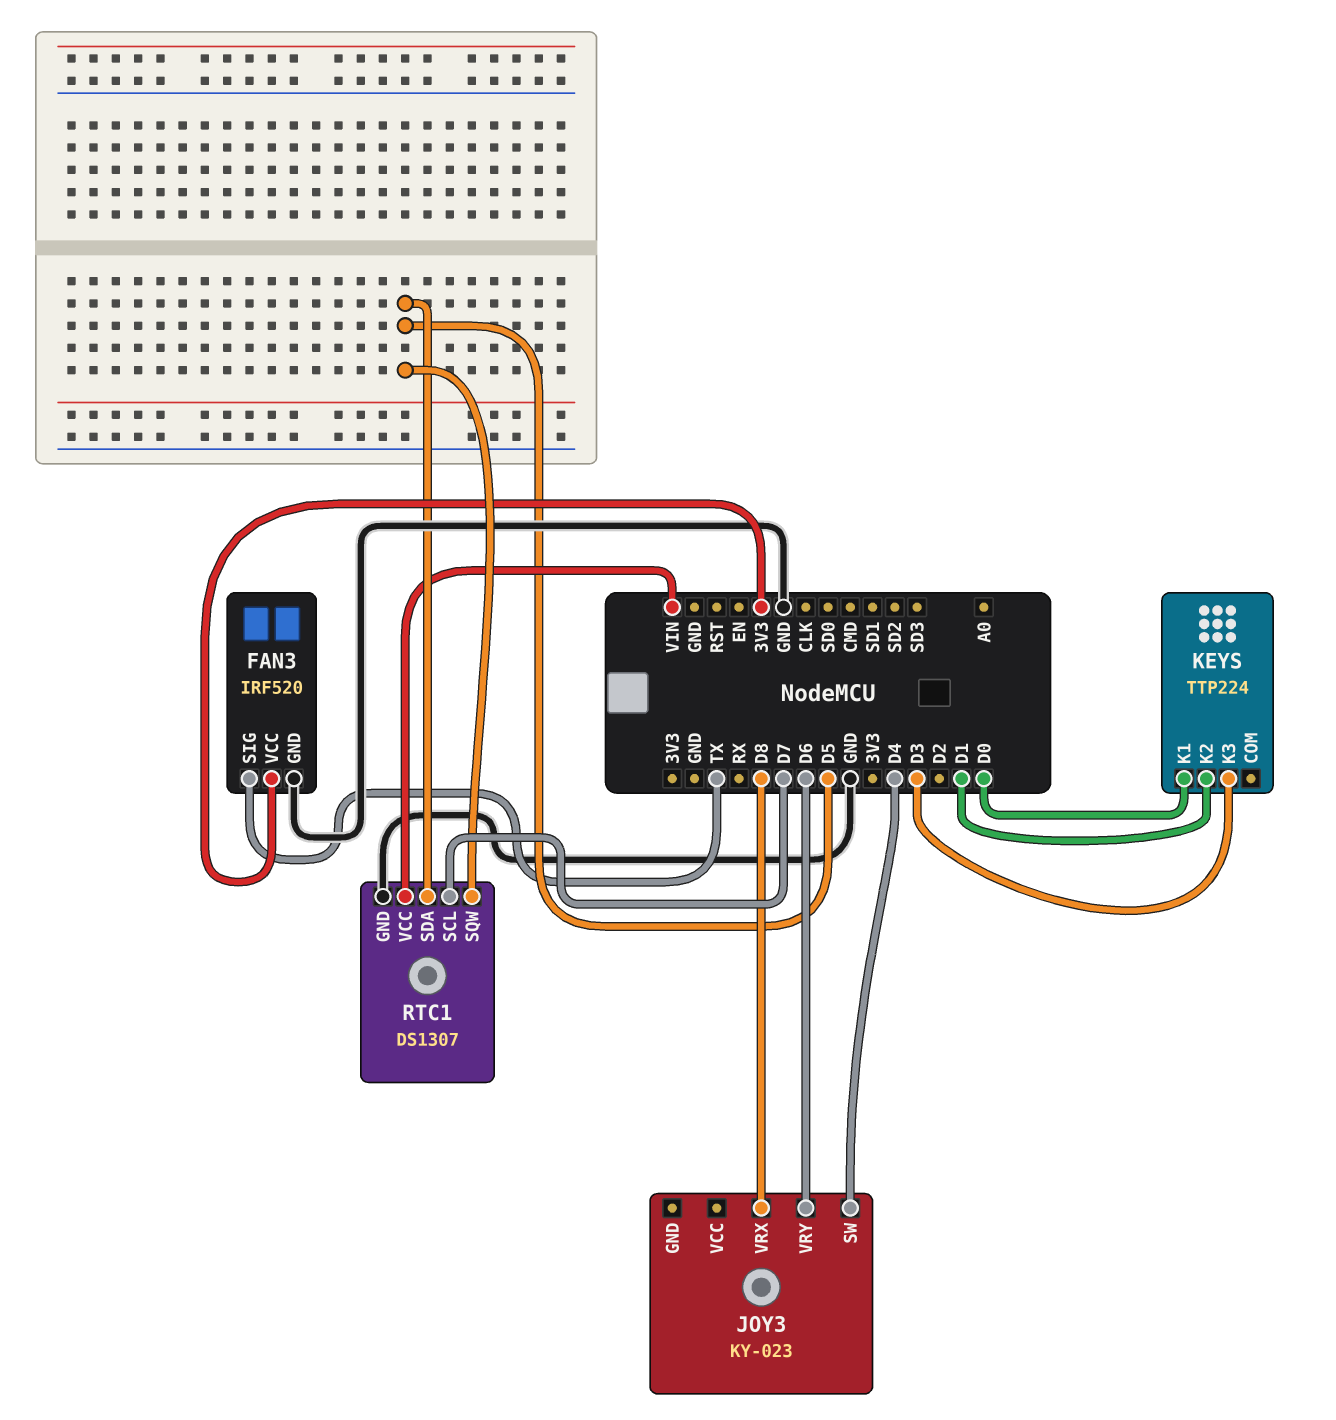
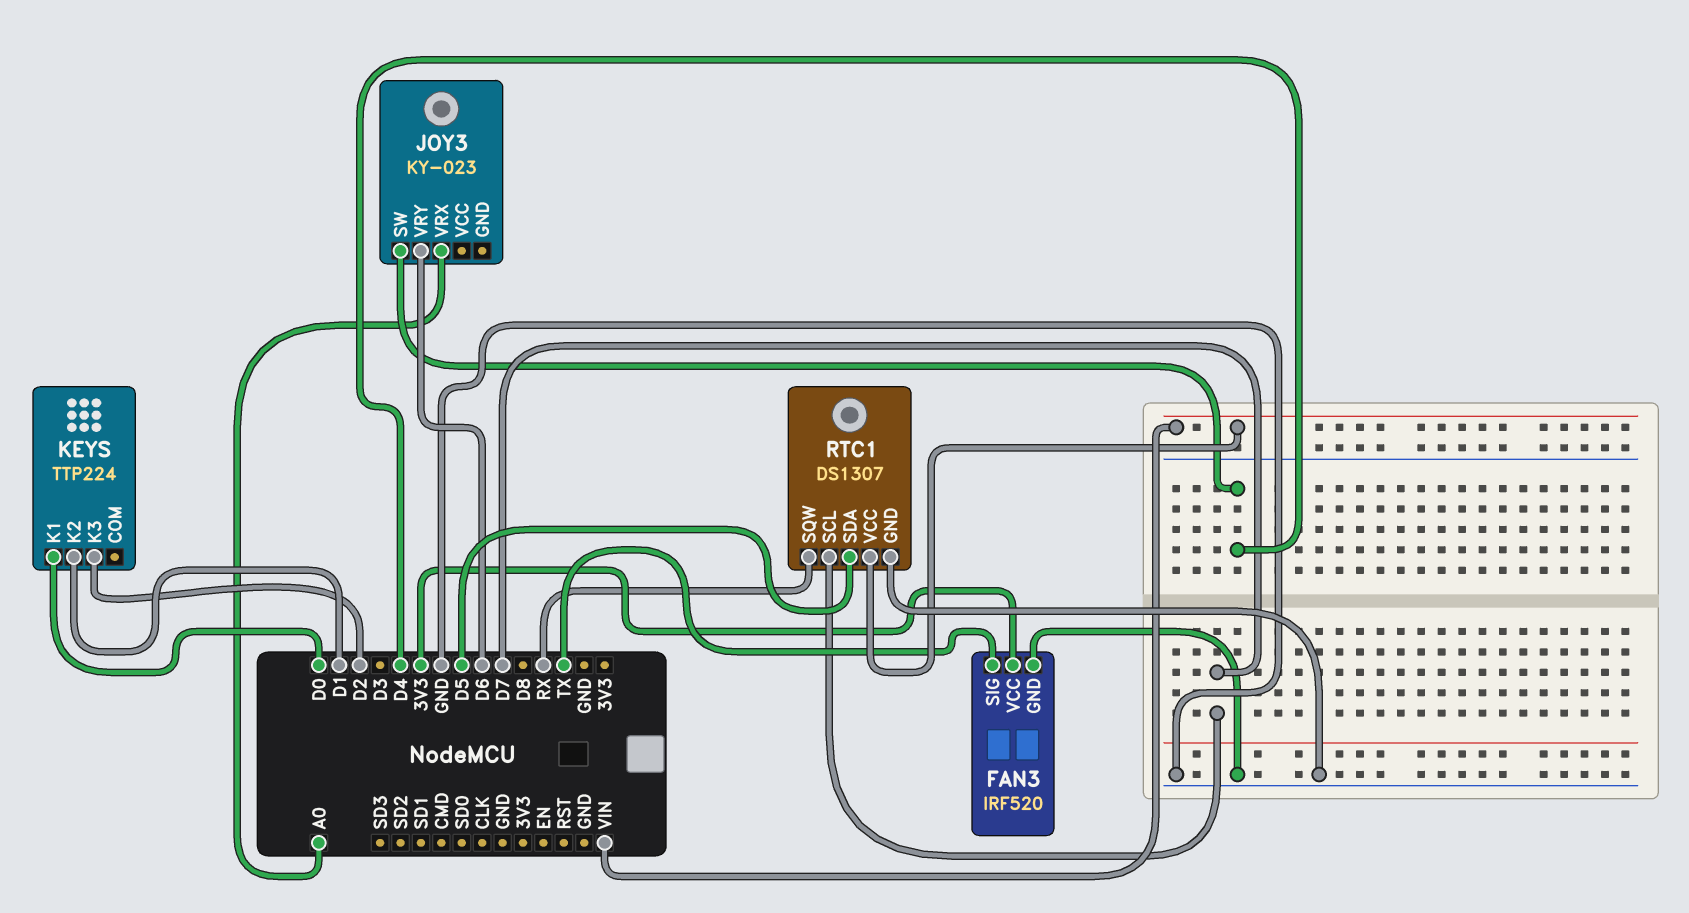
JOY3 pin VRX: D8 -> A0
KEYS pin K3: D3 -> D2
RTC1 pin SQW: D5 -> RX

